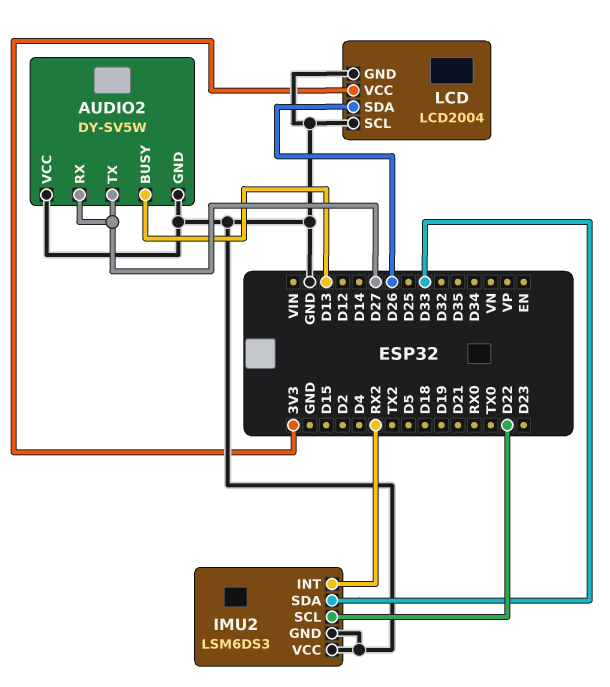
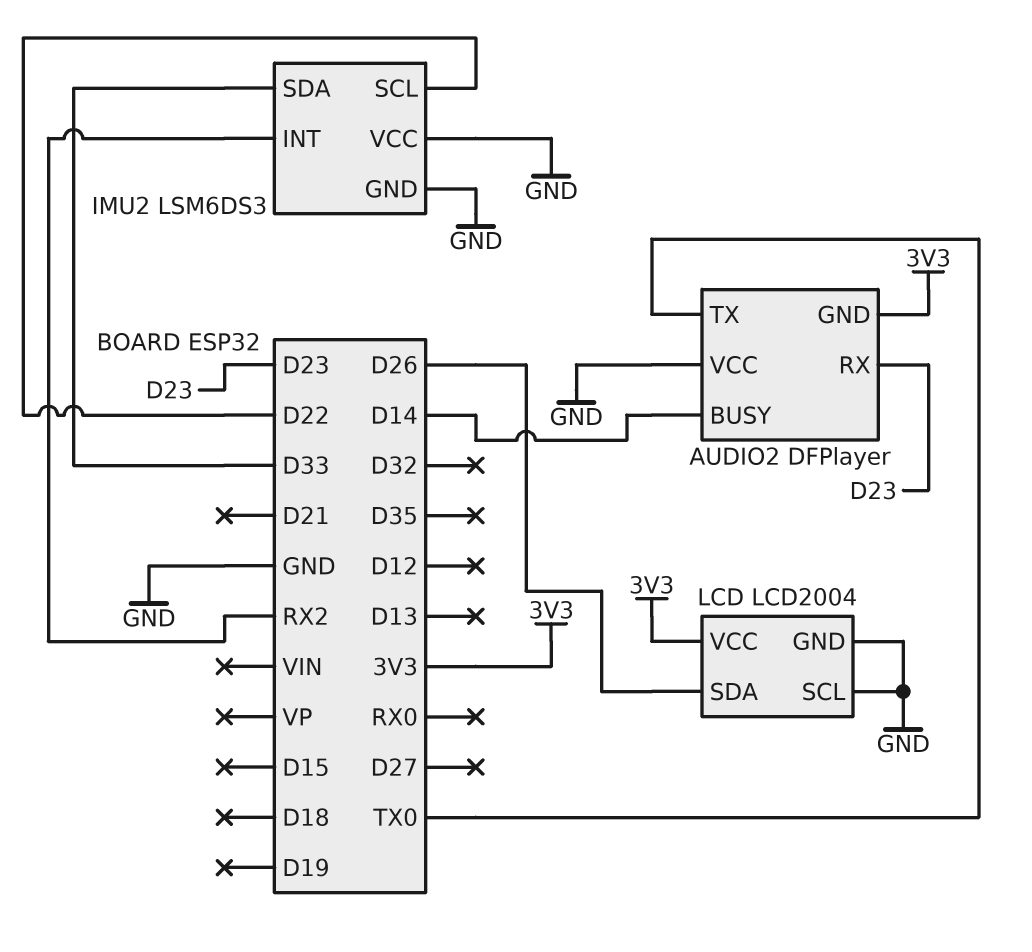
AUDIO2: DY-SV5W -> DFPlayer
AUDIO2 pin BUSY: D13 -> D14
AUDIO2 pin GND: GND -> 3V3
AUDIO2 pin RX: D27 -> D23
AUDIO2 pin TX: D27 -> TX0

